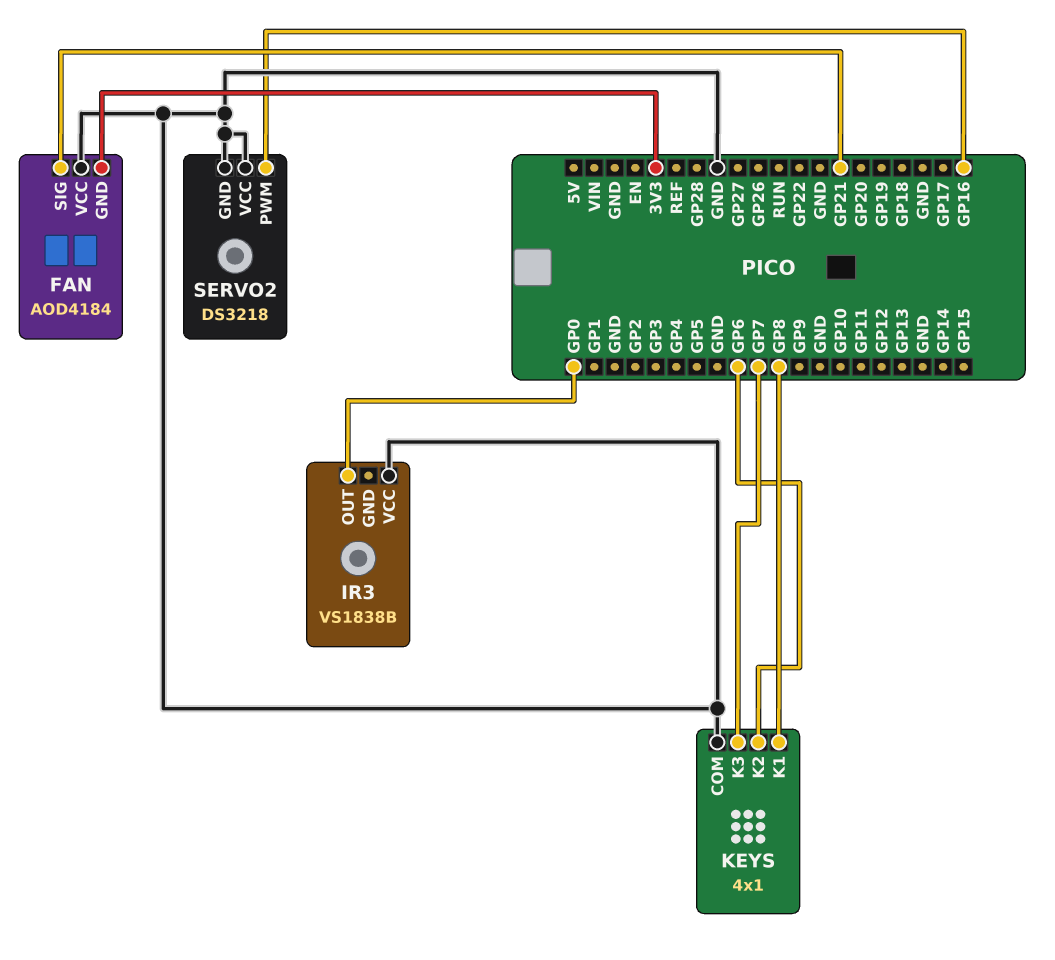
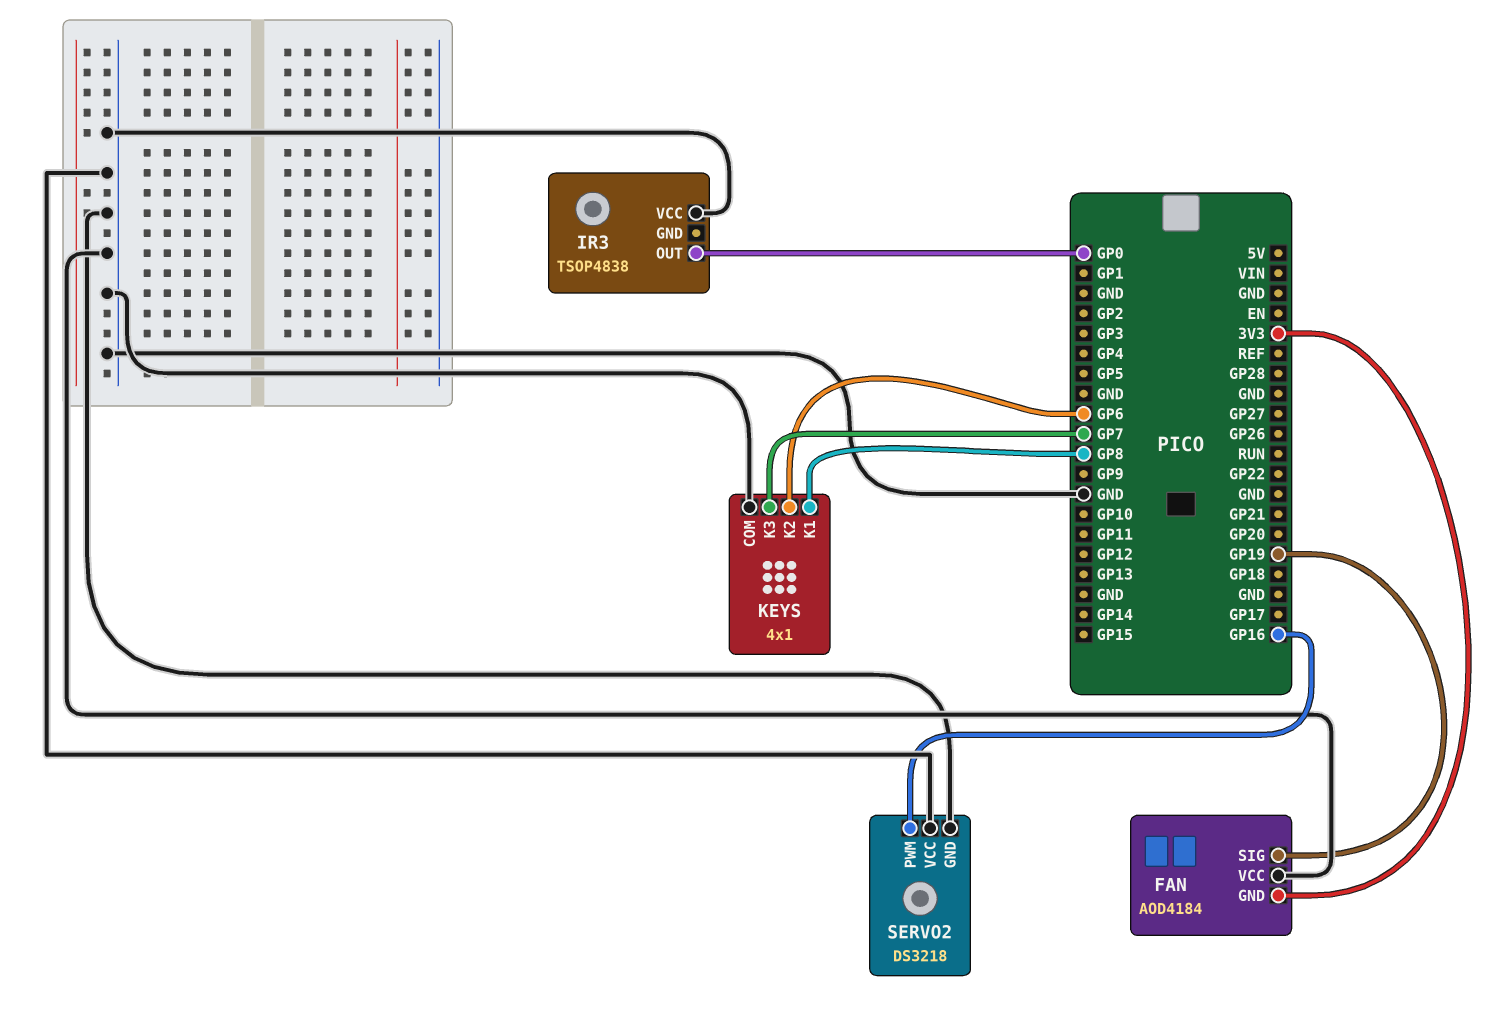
FAN pin SIG: GP21 -> GP19
IR3: VS1838B -> TSOP4838

